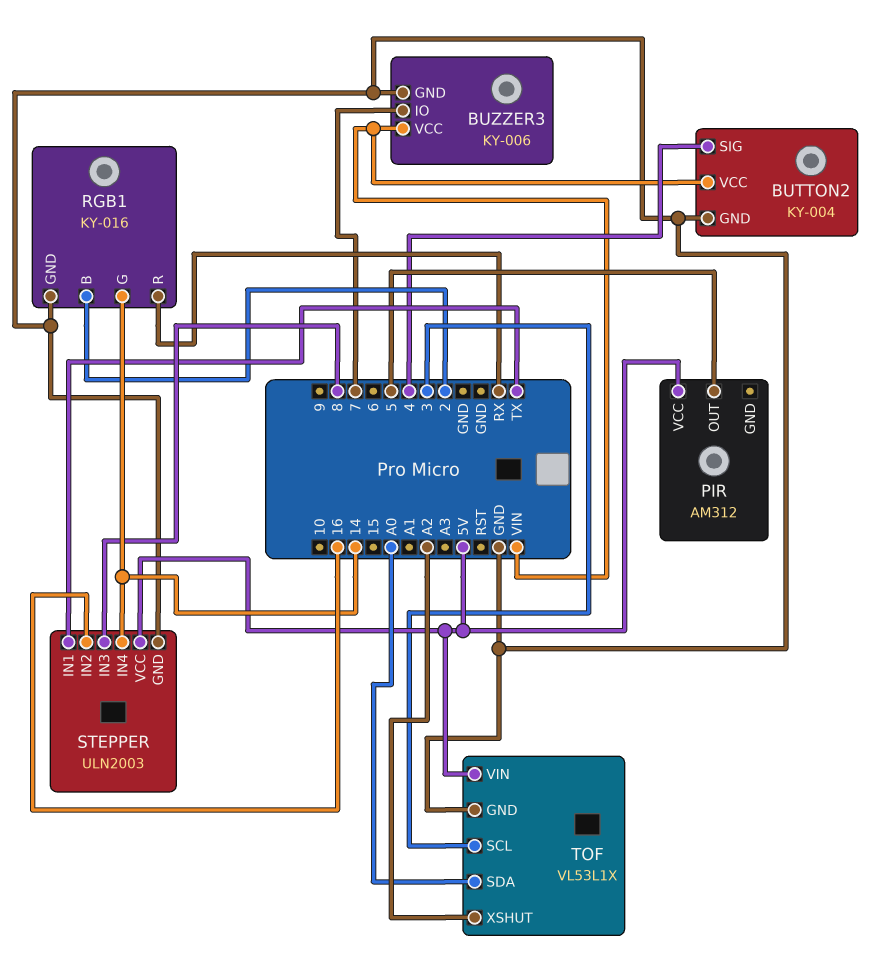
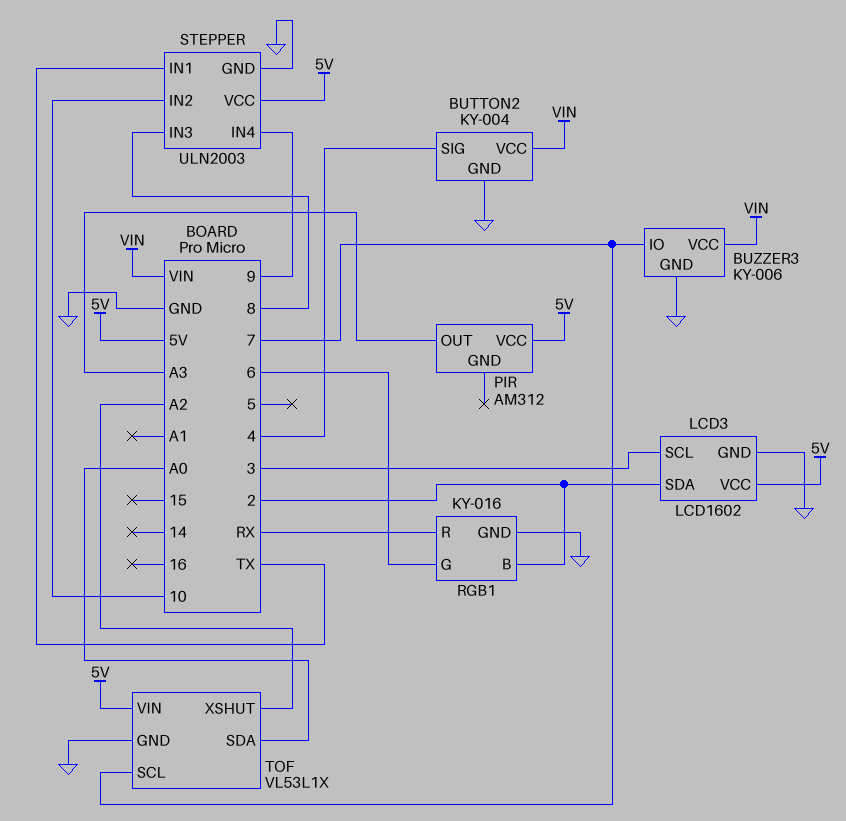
LCD3: none -> LCD1602
LCD3 pin GND: none -> GND
LCD3 pin SCL: none -> 3
LCD3 pin SDA: none -> 2
LCD3 pin VCC: none -> 5V
PIR pin OUT: 5 -> A3
RGB1 pin G: 14 -> 6
STEPPER pin IN2: 16 -> 10
STEPPER pin IN4: 14 -> 9
TOF pin SCL: 3 -> 7

